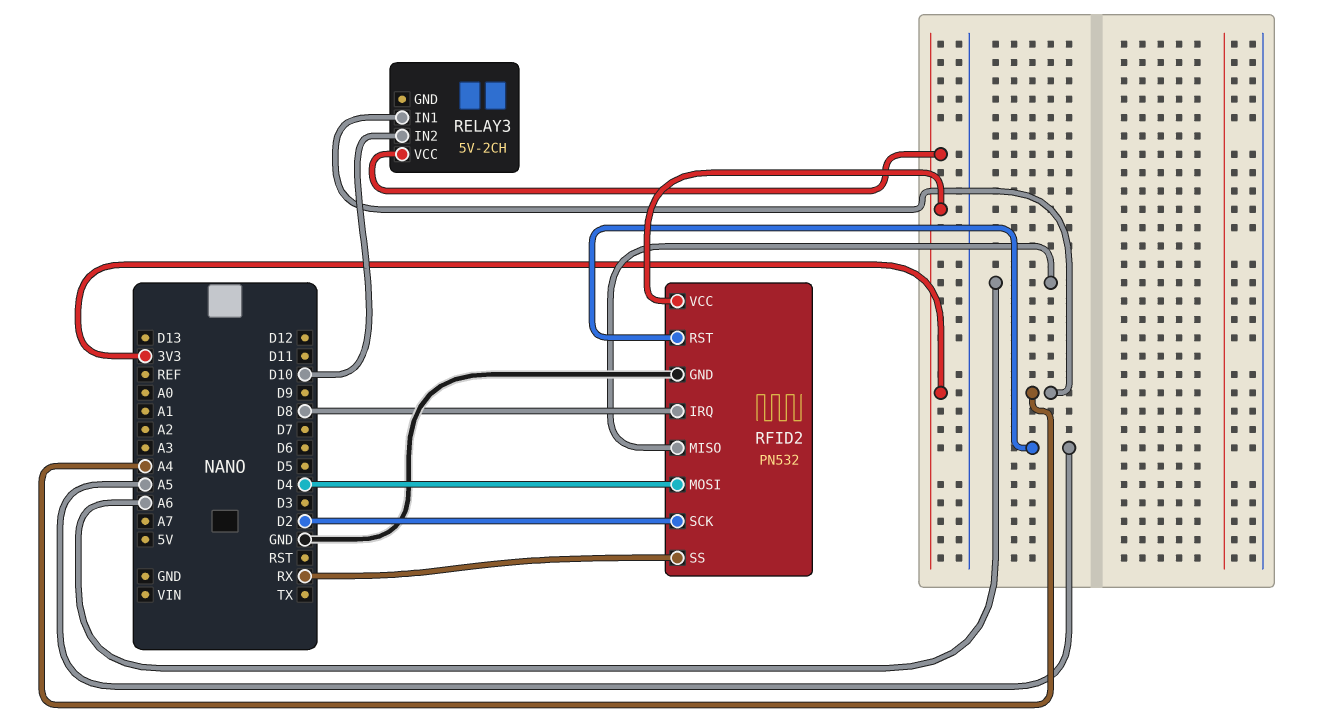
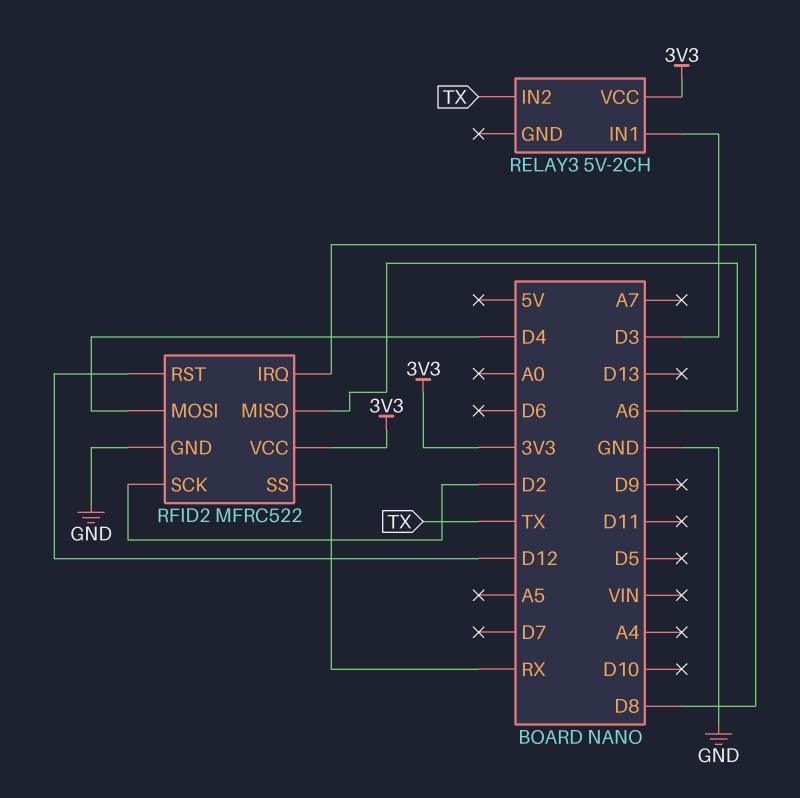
RELAY3 pin IN1: A4 -> D3
RELAY3 pin IN2: D10 -> TX
RFID2: PN532 -> MFRC522
RFID2 pin RST: A5 -> D12

